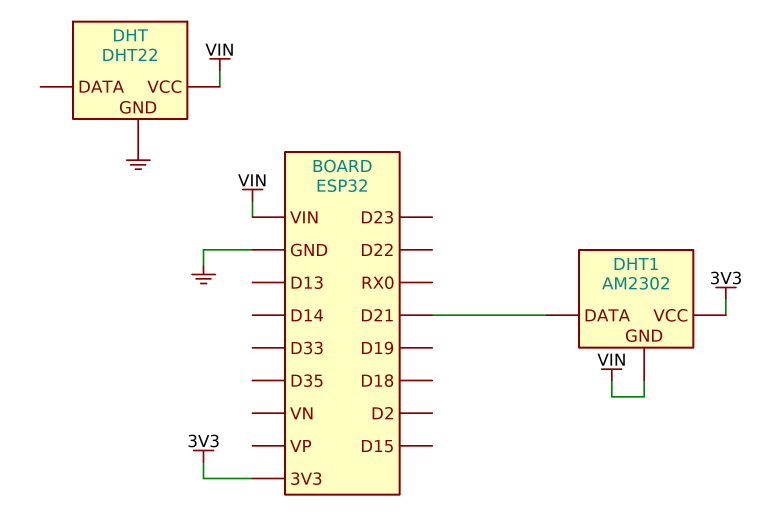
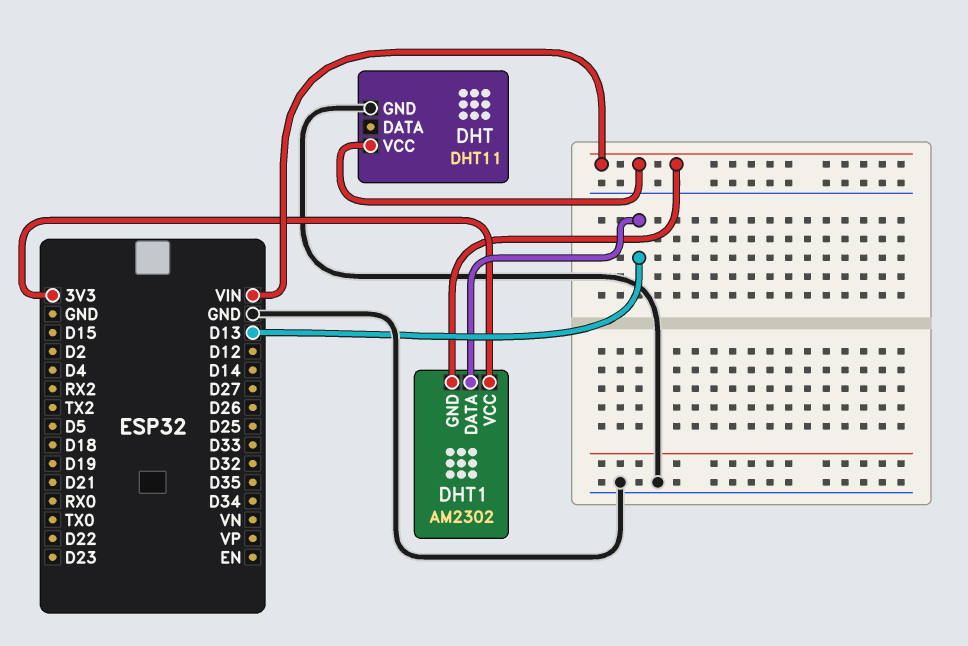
DHT: DHT22 -> DHT11
DHT1 pin DATA: D21 -> D13

